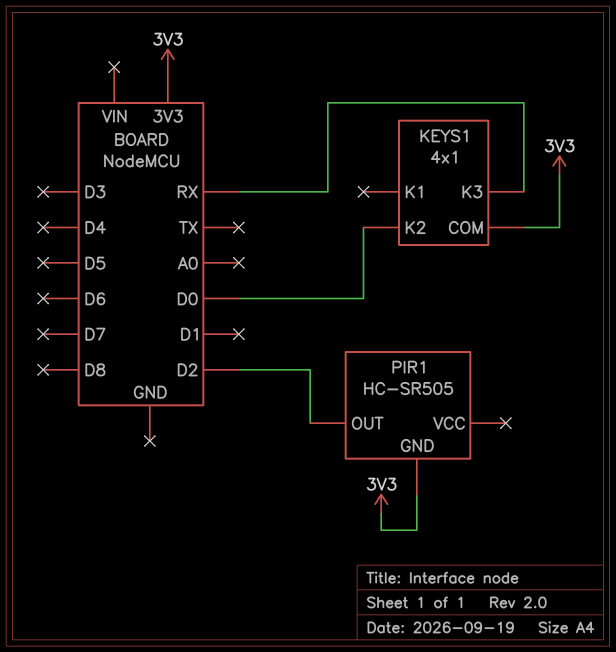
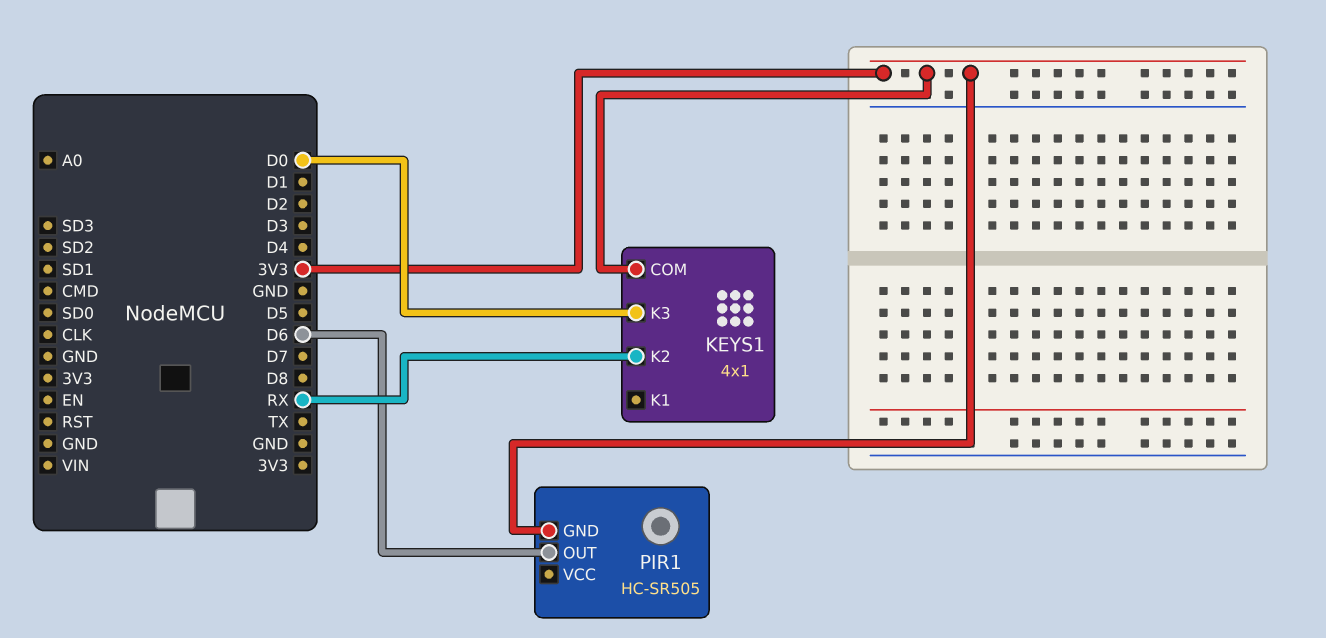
KEYS1 pin K2: D0 -> RX
KEYS1 pin K3: RX -> D0
PIR1 pin OUT: D2 -> D6

